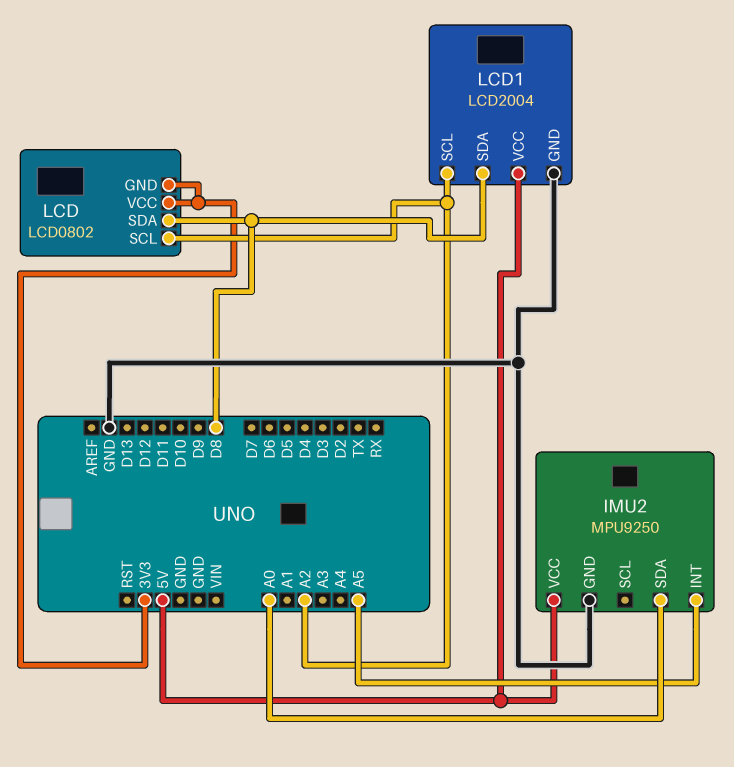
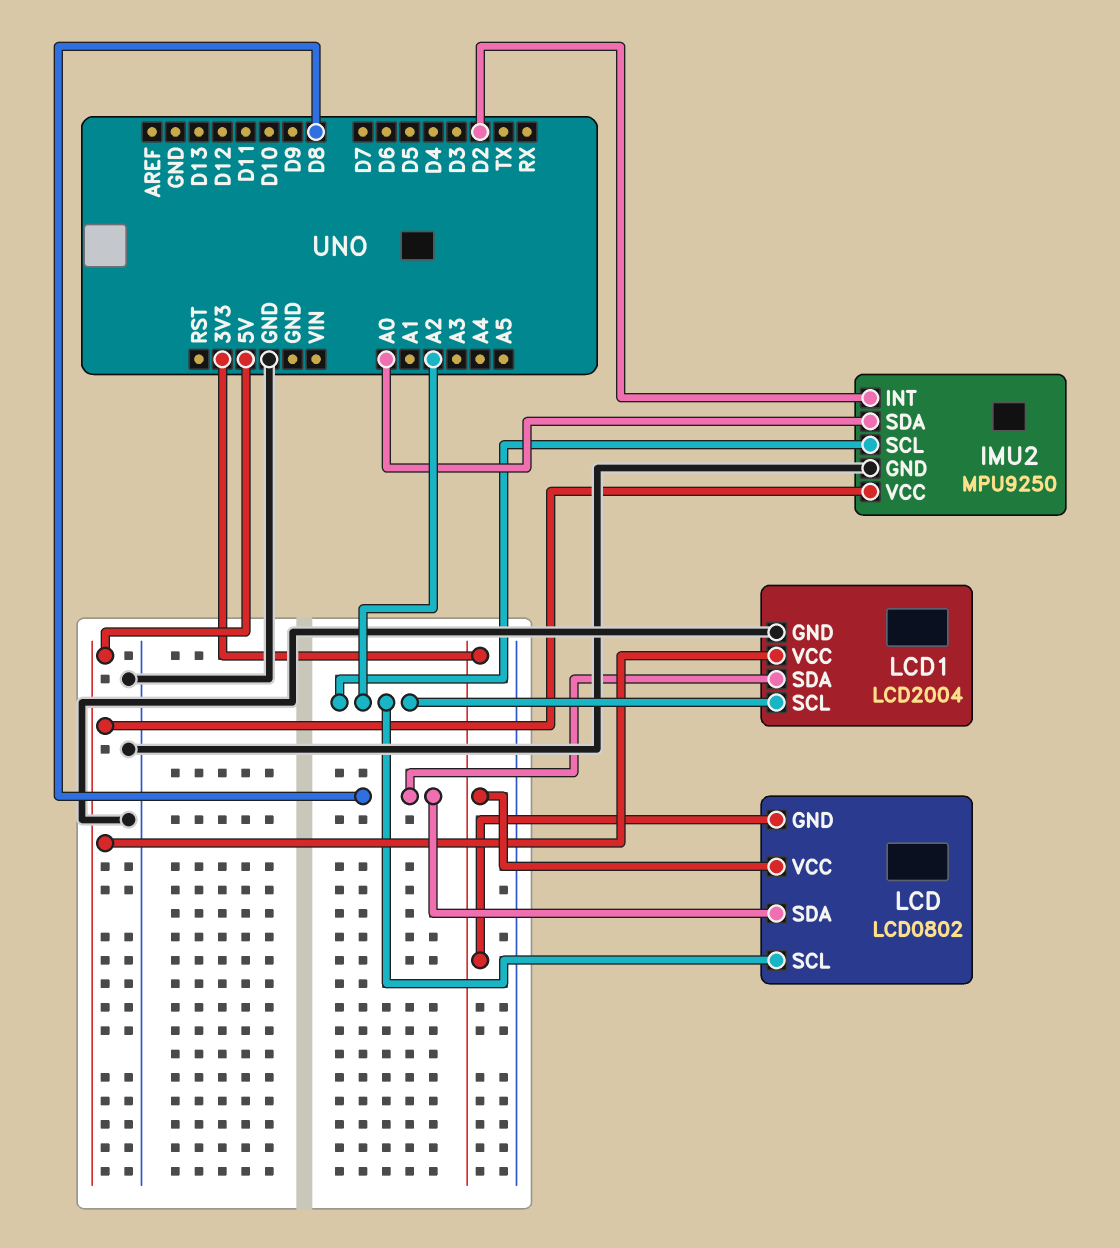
IMU2 pin INT: A5 -> D2
IMU2 pin SCL: none -> A2

